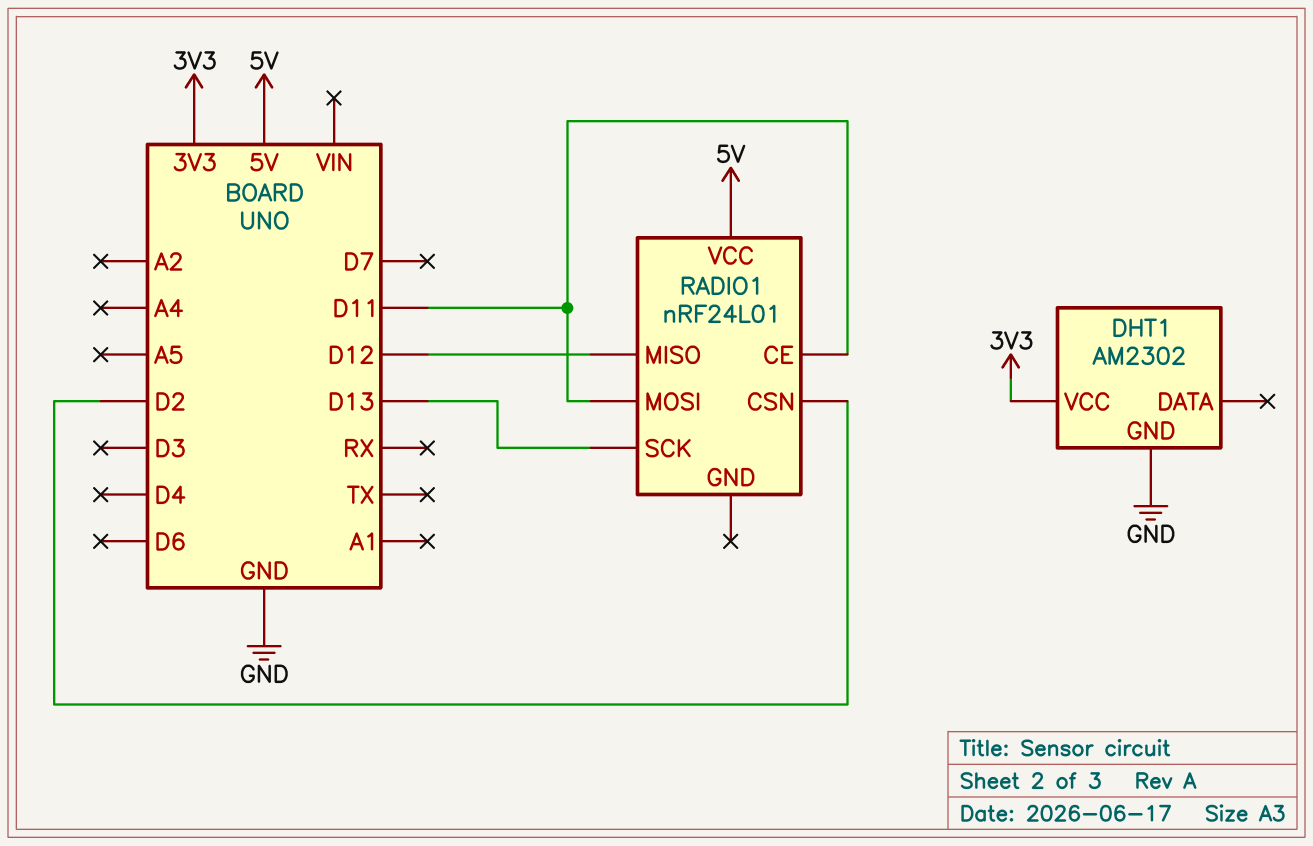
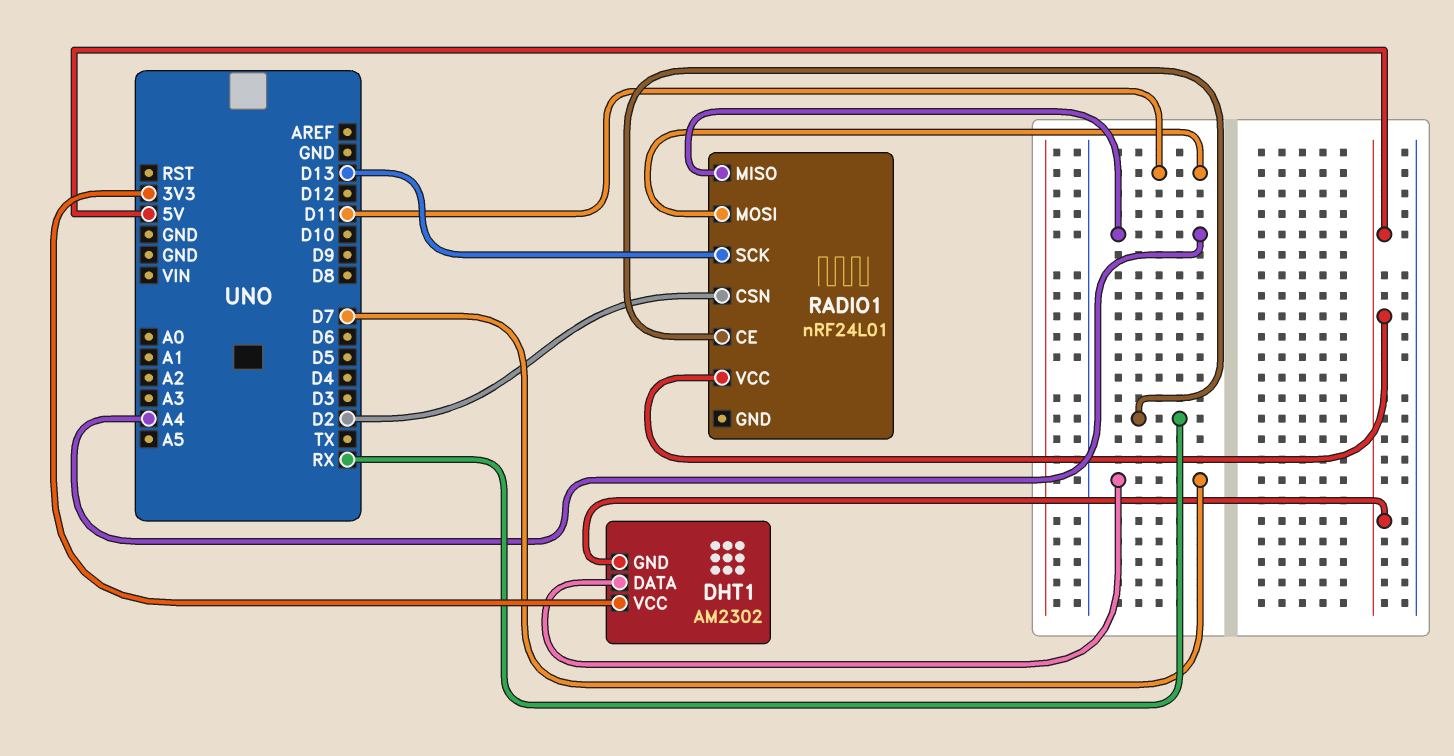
DHT1 pin DATA: none -> D7
DHT1 pin GND: GND -> 5V
RADIO1 pin CE: D11 -> RX
RADIO1 pin MISO: D12 -> A4

